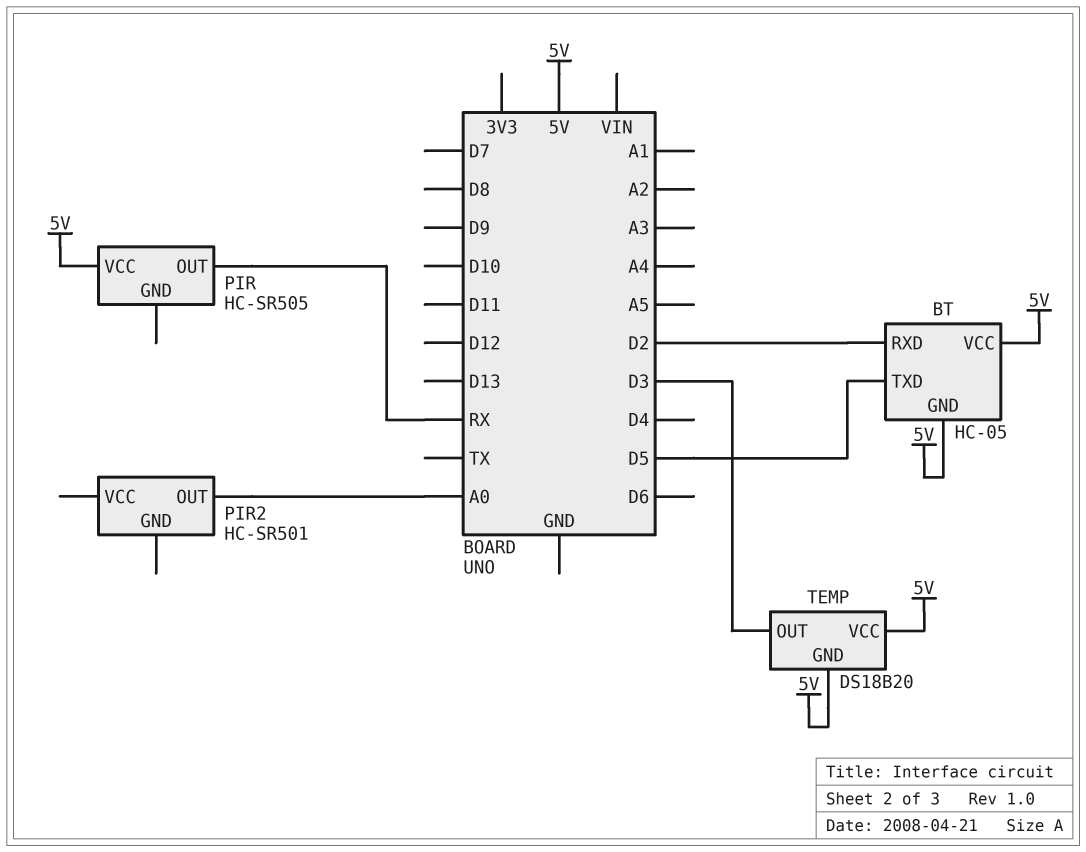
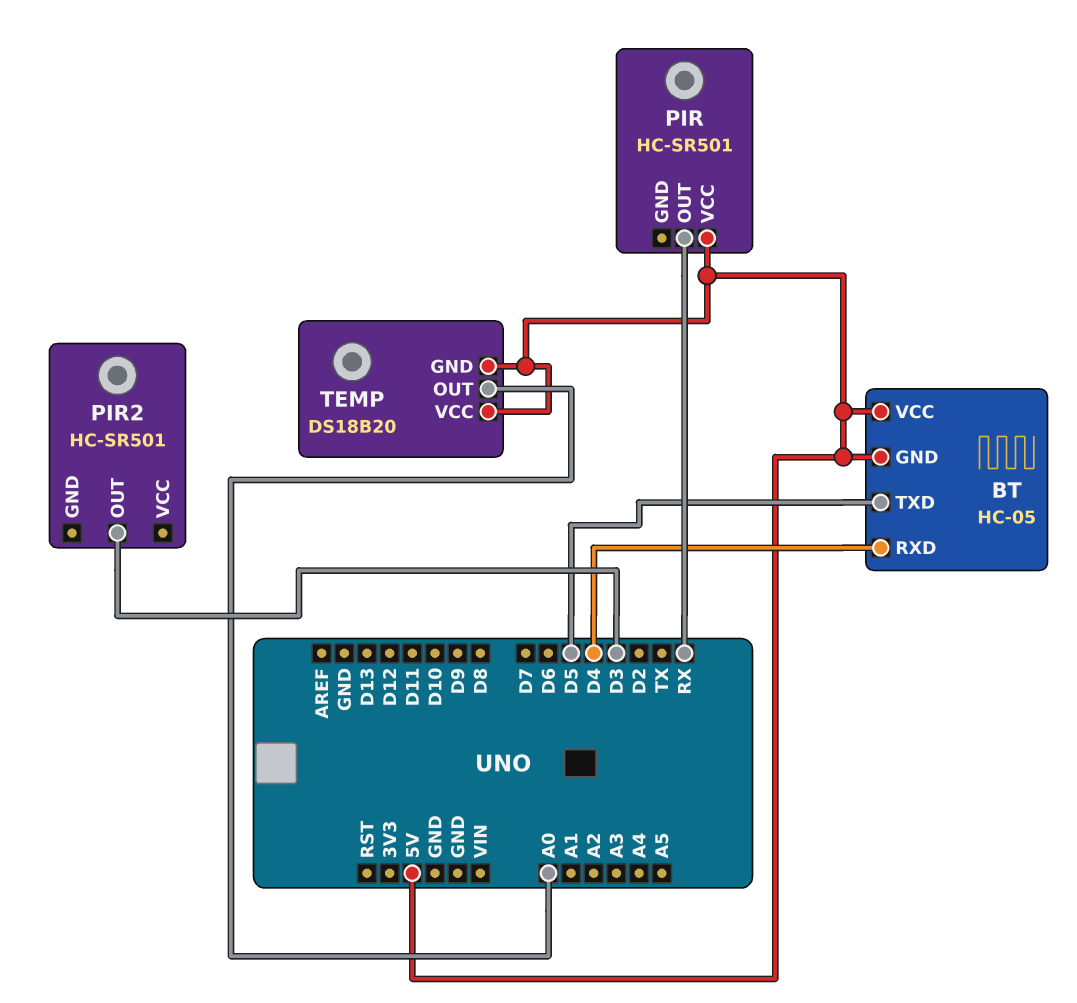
BT pin RXD: D2 -> D4
PIR: HC-SR505 -> HC-SR501
PIR2 pin OUT: A0 -> D3
TEMP pin OUT: D3 -> A0

